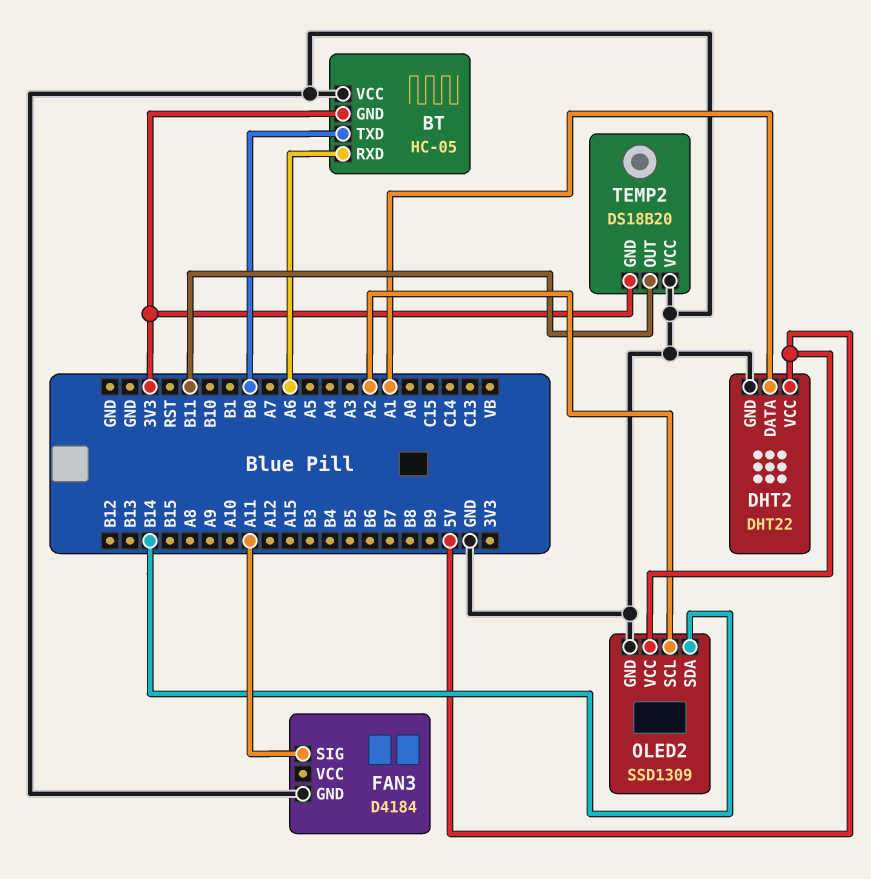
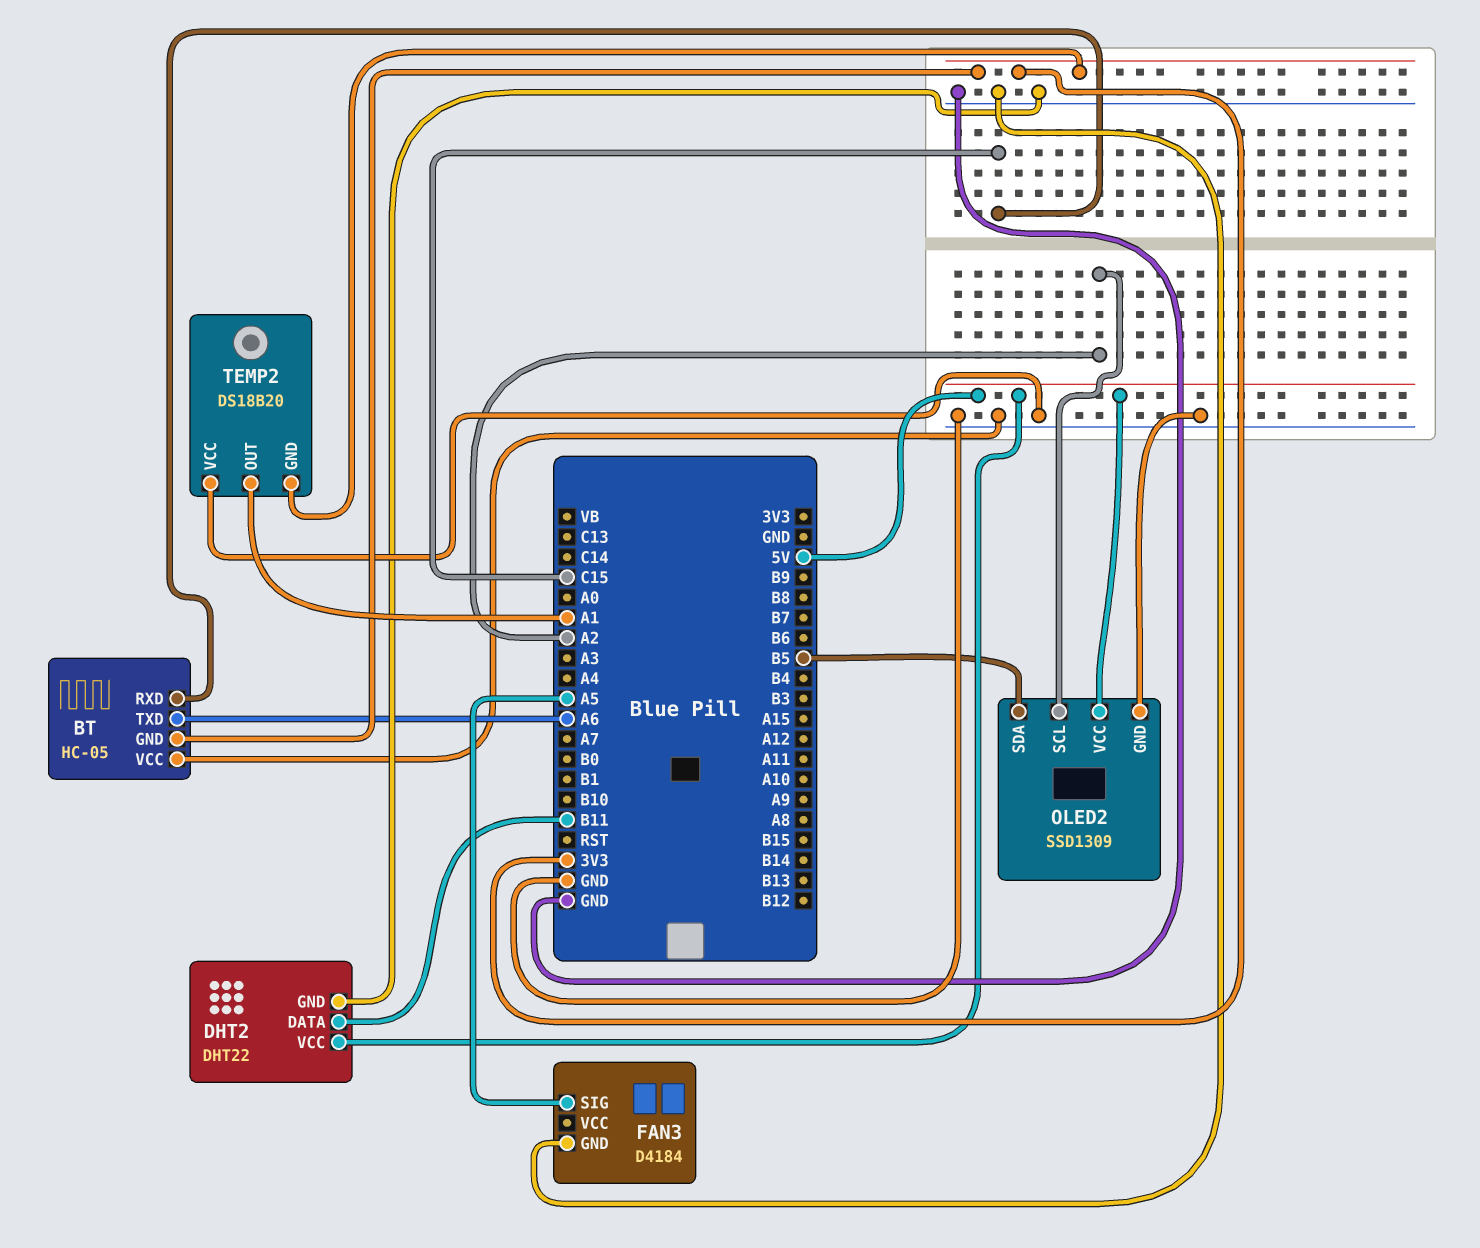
BT pin RXD: A6 -> C15
BT pin TXD: B0 -> A6
DHT2 pin DATA: A1 -> B11
FAN3 pin SIG: A11 -> A5
OLED2 pin SDA: B14 -> B5
TEMP2 pin OUT: B11 -> A1

